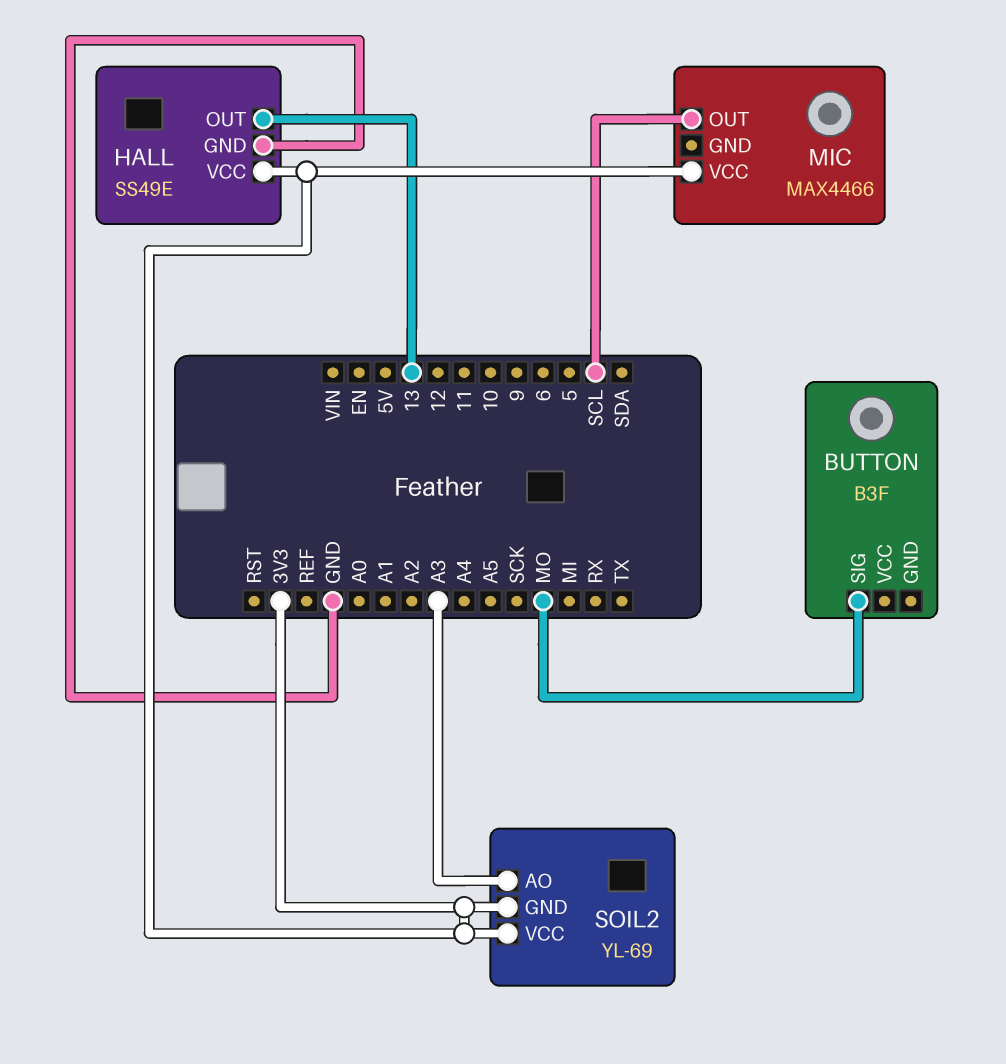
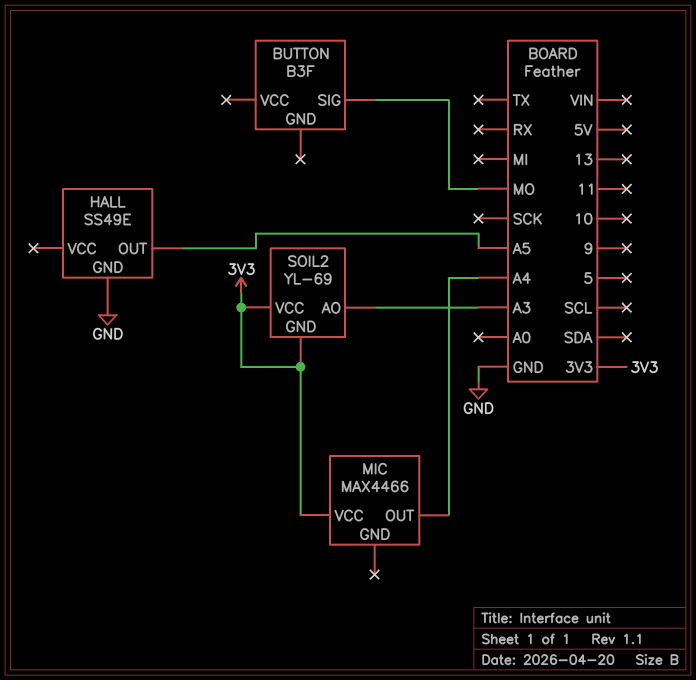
HALL pin OUT: 13 -> A5
HALL pin VCC: 3V3 -> none
MIC pin OUT: SCL -> A4

